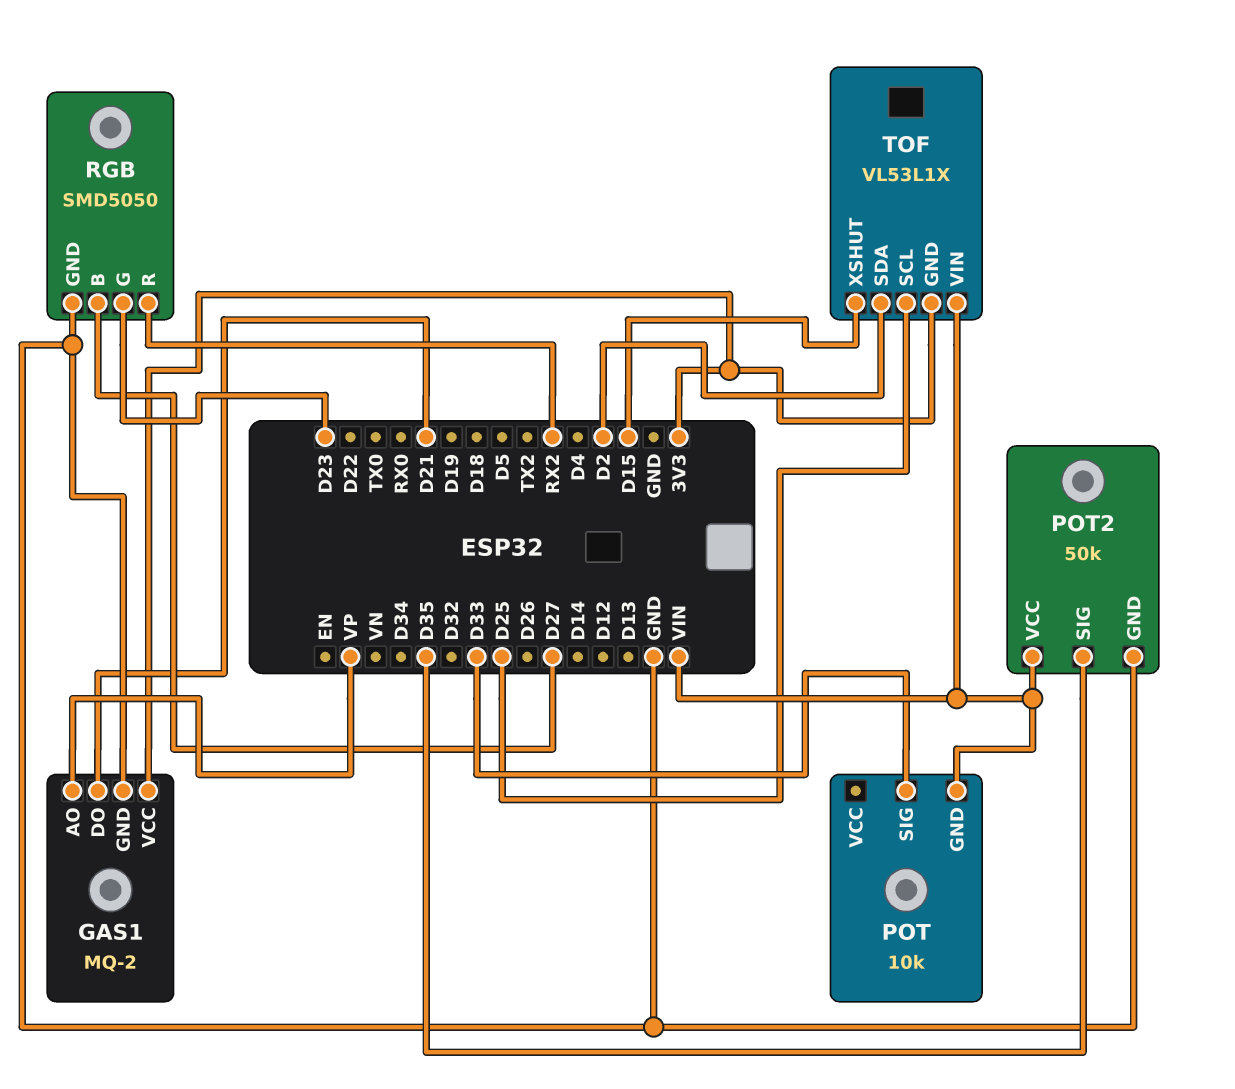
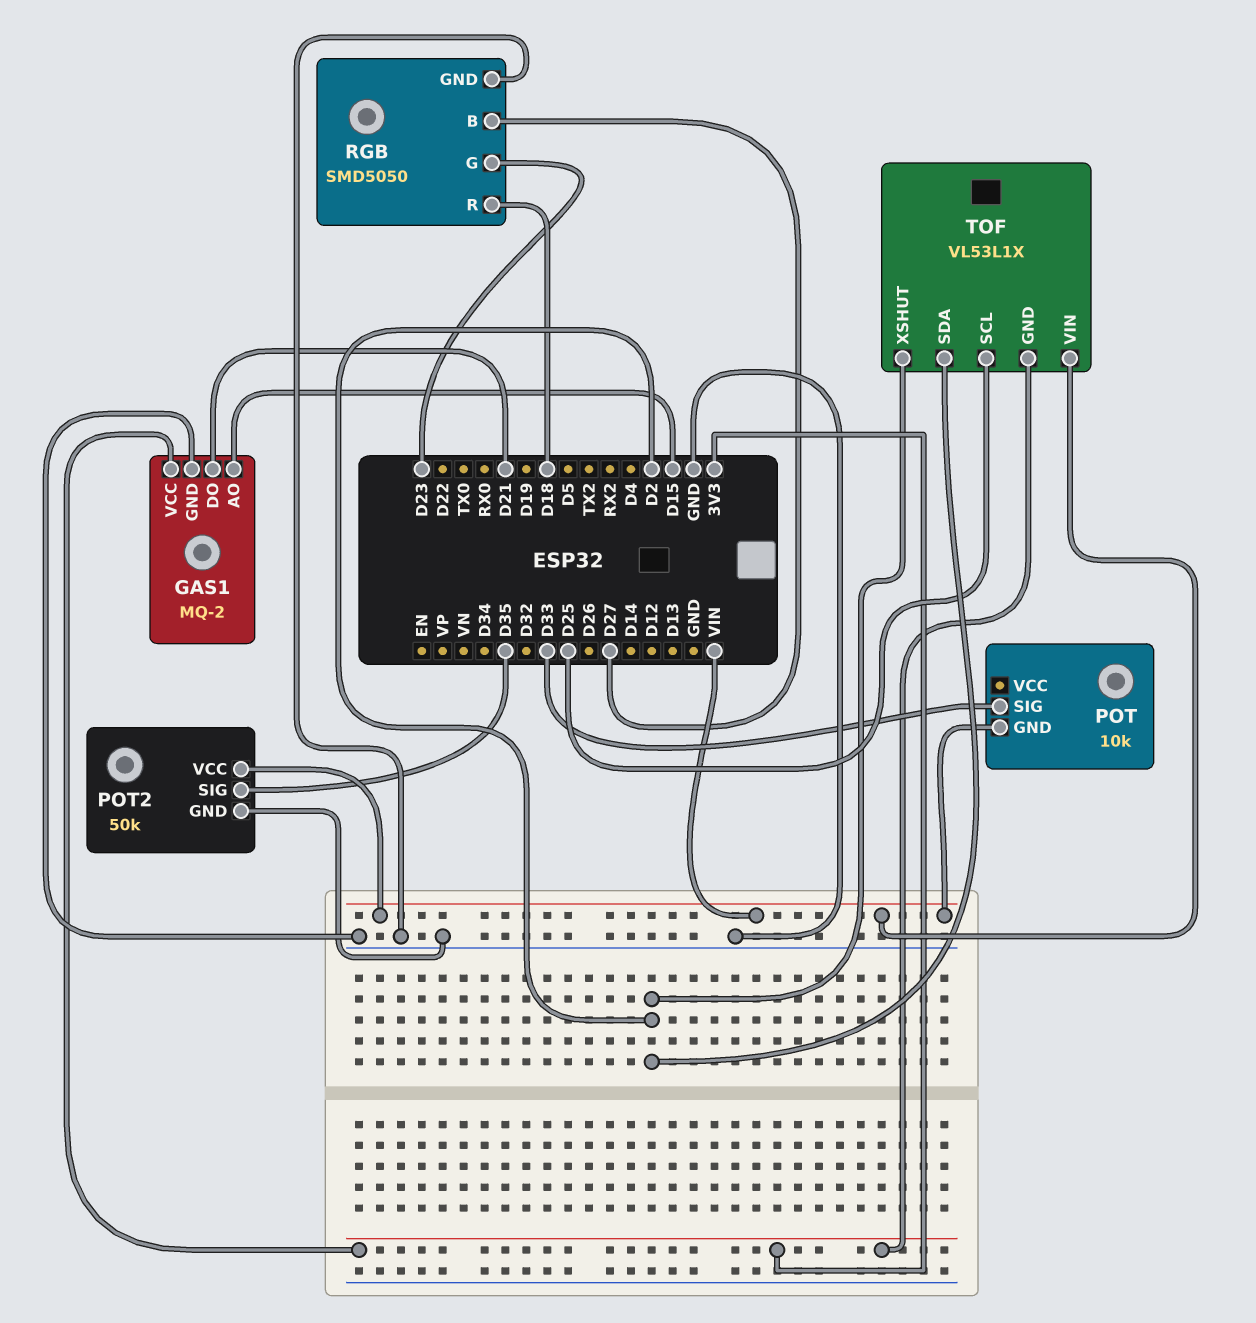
GAS1 pin AO: VP -> D15
RGB pin R: RX2 -> D18
TOF pin XSHUT: D15 -> D2

